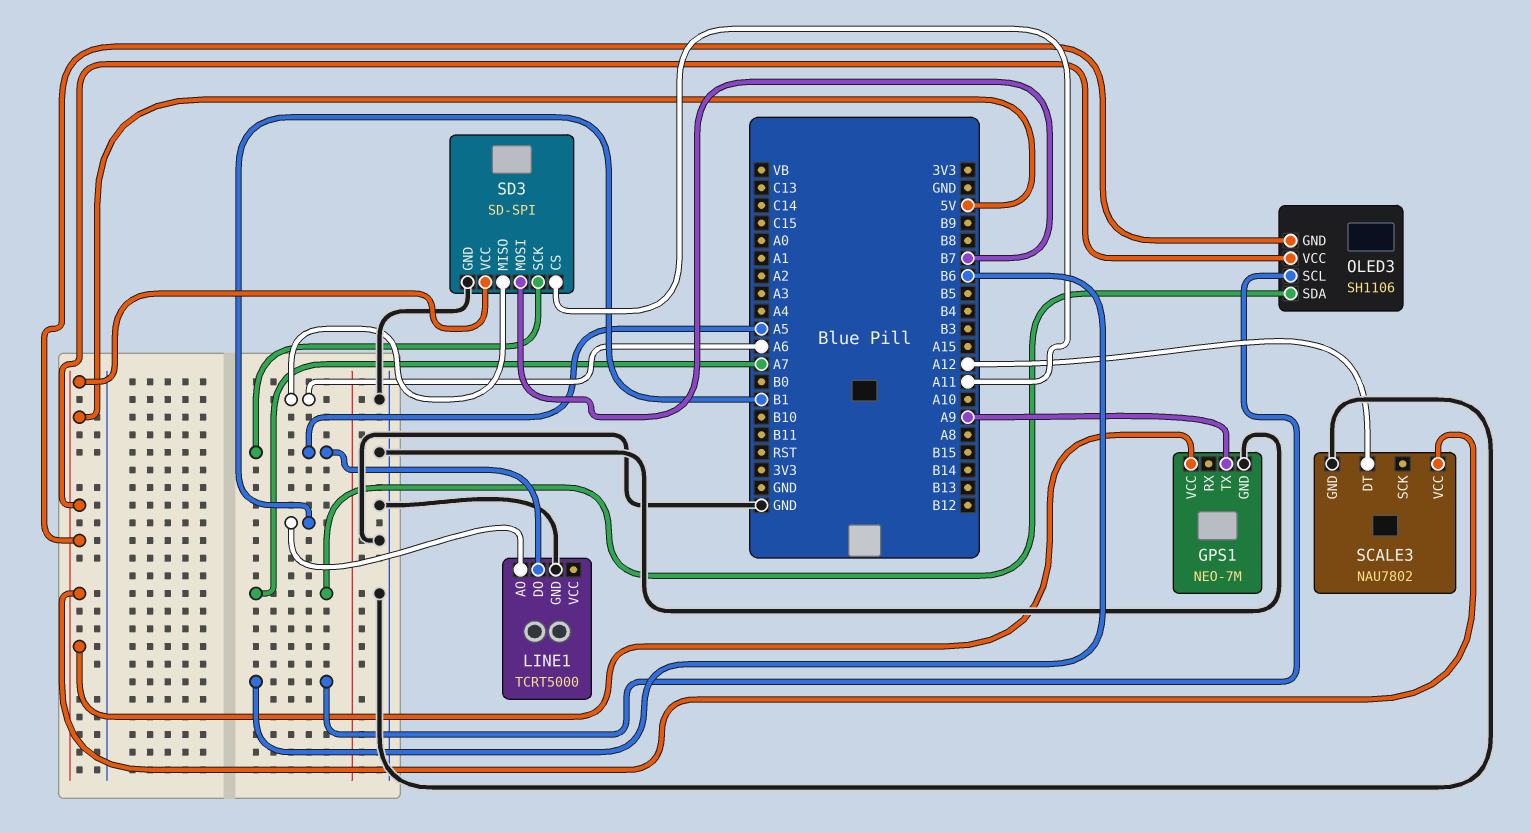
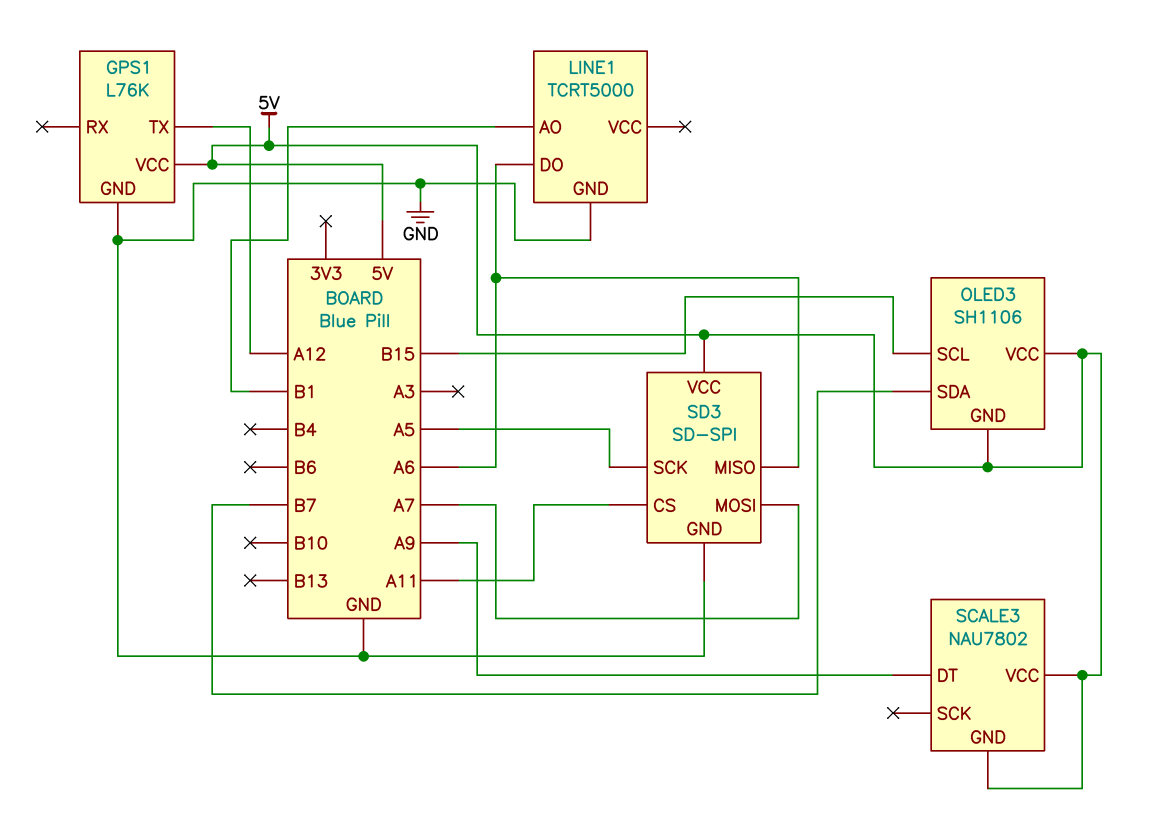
GPS1: NEO-7M -> L76K
GPS1 pin TX: A9 -> A12
LINE1 pin DO: A5 -> A6
OLED3 pin SCL: B6 -> B15
OLED3 pin SDA: A7 -> B7
SCALE3 pin DT: A12 -> A9
SCALE3 pin GND: GND -> 5V
SD3 pin MOSI: B7 -> A7

